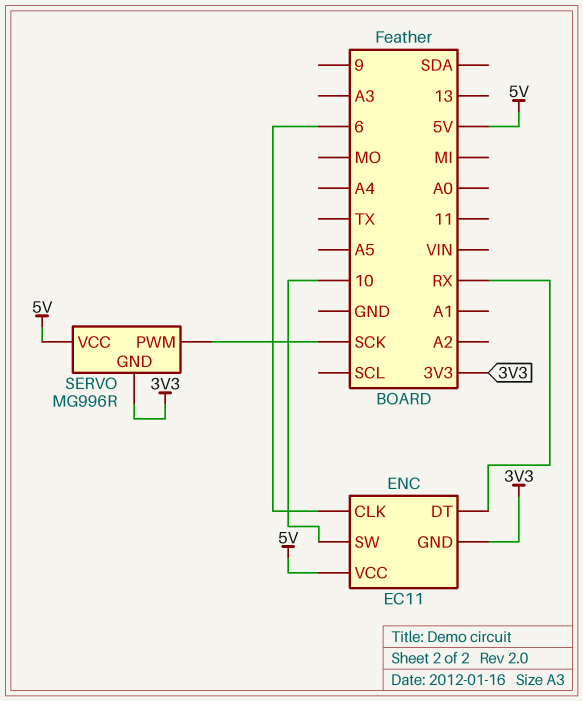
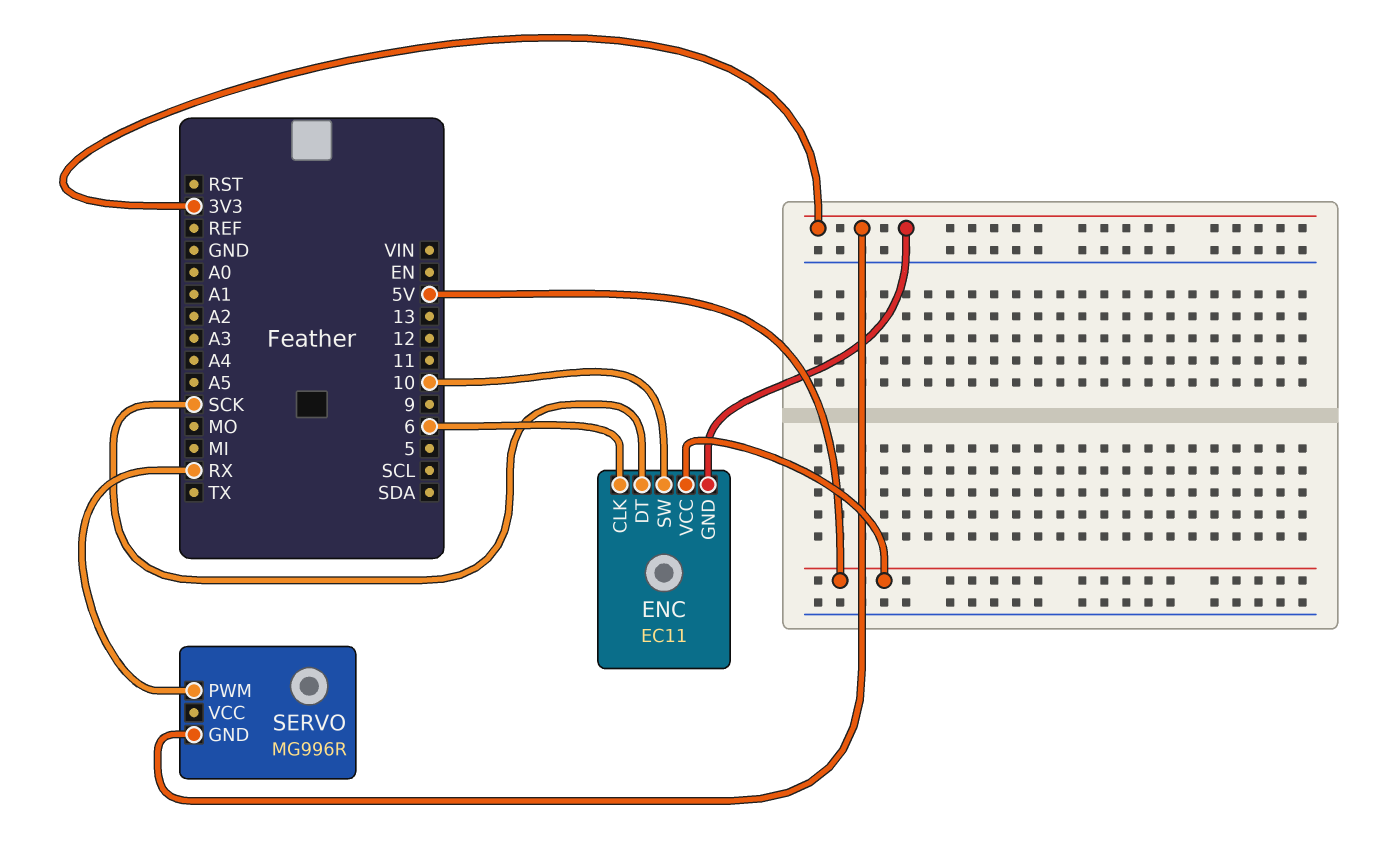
ENC pin DT: RX -> SCK
SERVO pin PWM: SCK -> RX
SERVO pin VCC: 5V -> none

